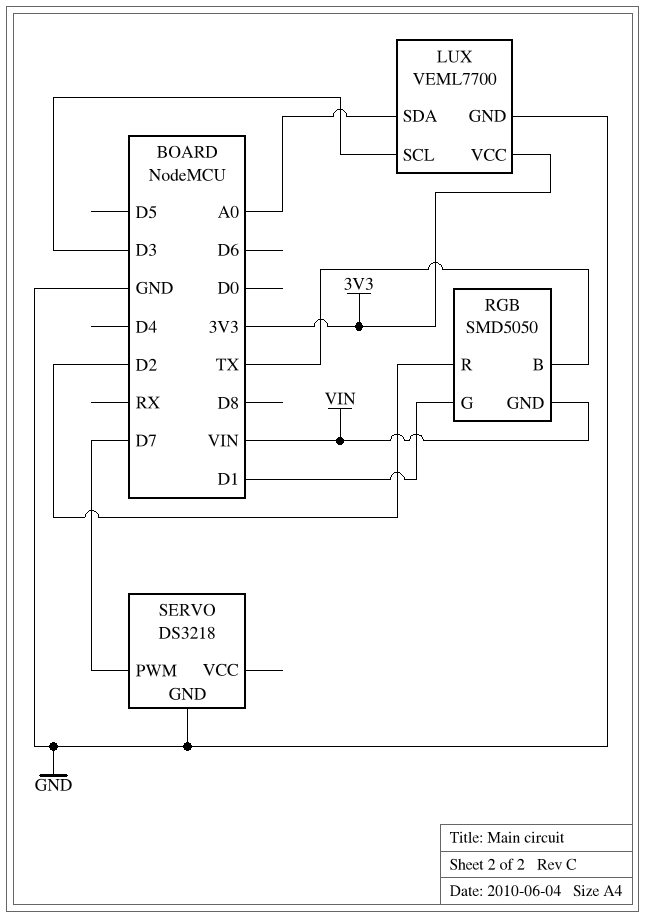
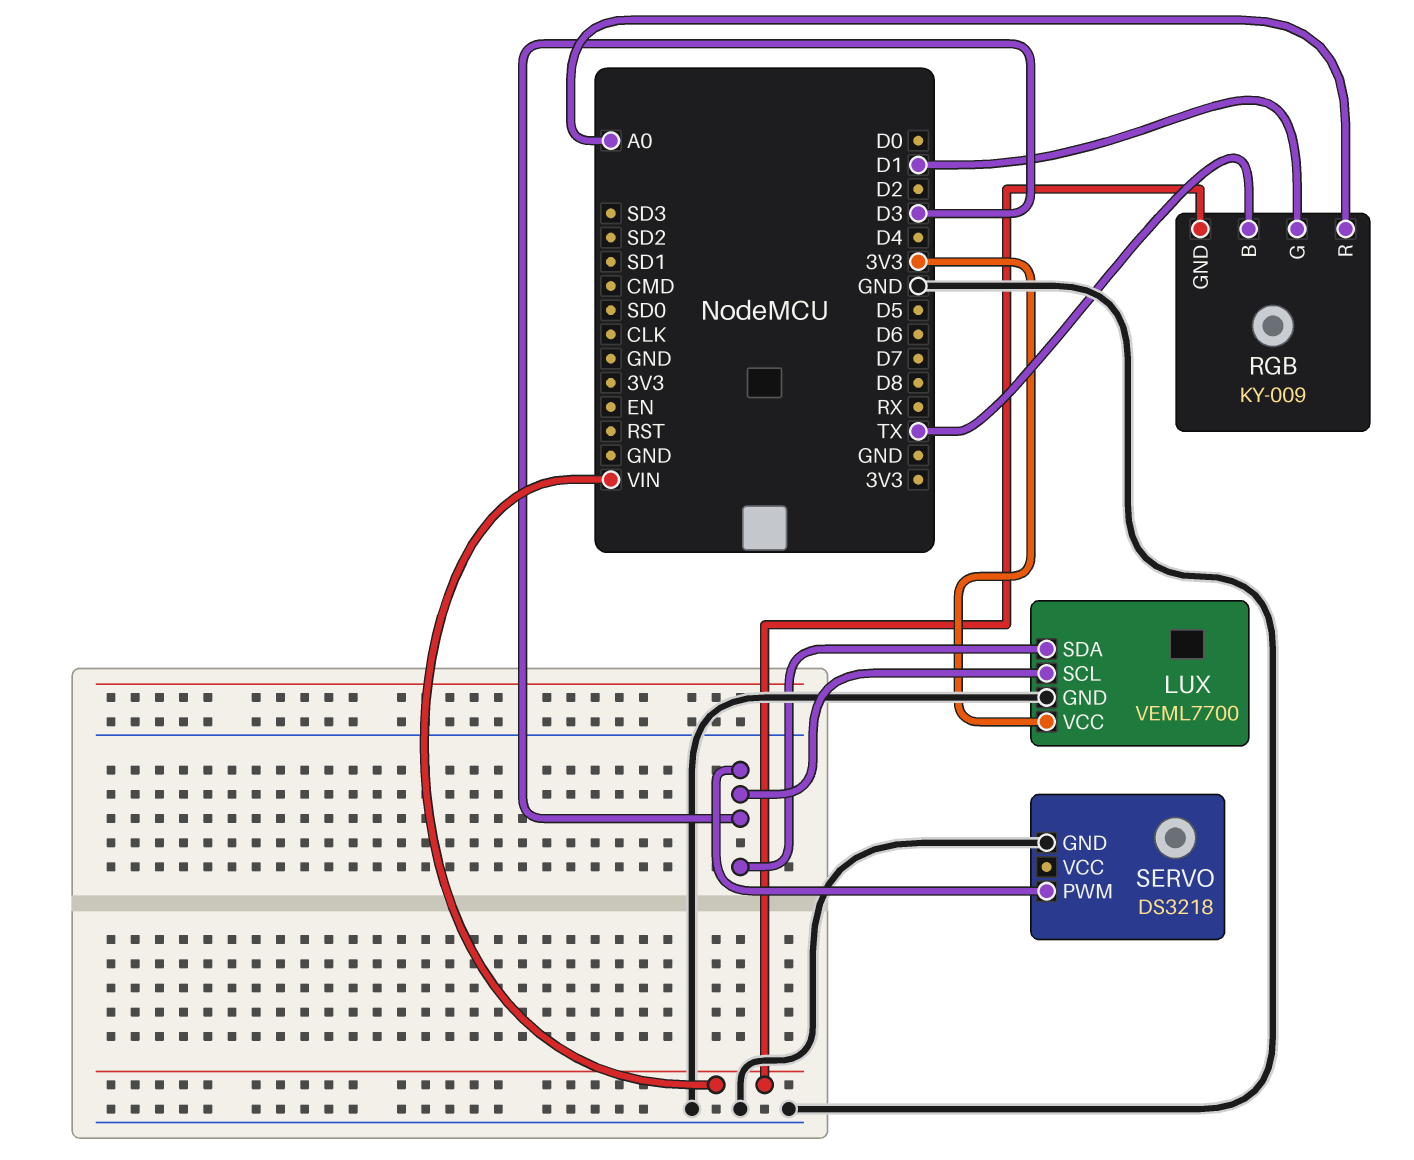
LUX pin SDA: A0 -> D3
RGB: SMD5050 -> KY-009
RGB pin R: D2 -> A0
SERVO pin PWM: D7 -> D3

